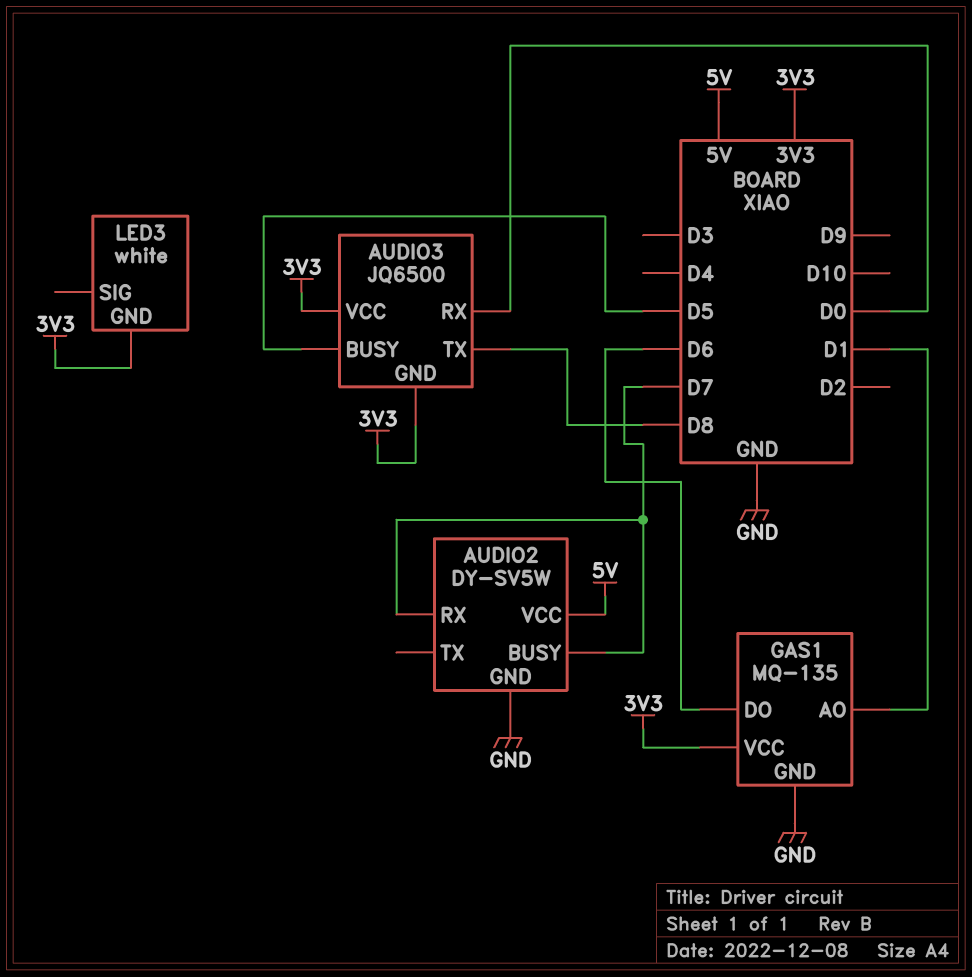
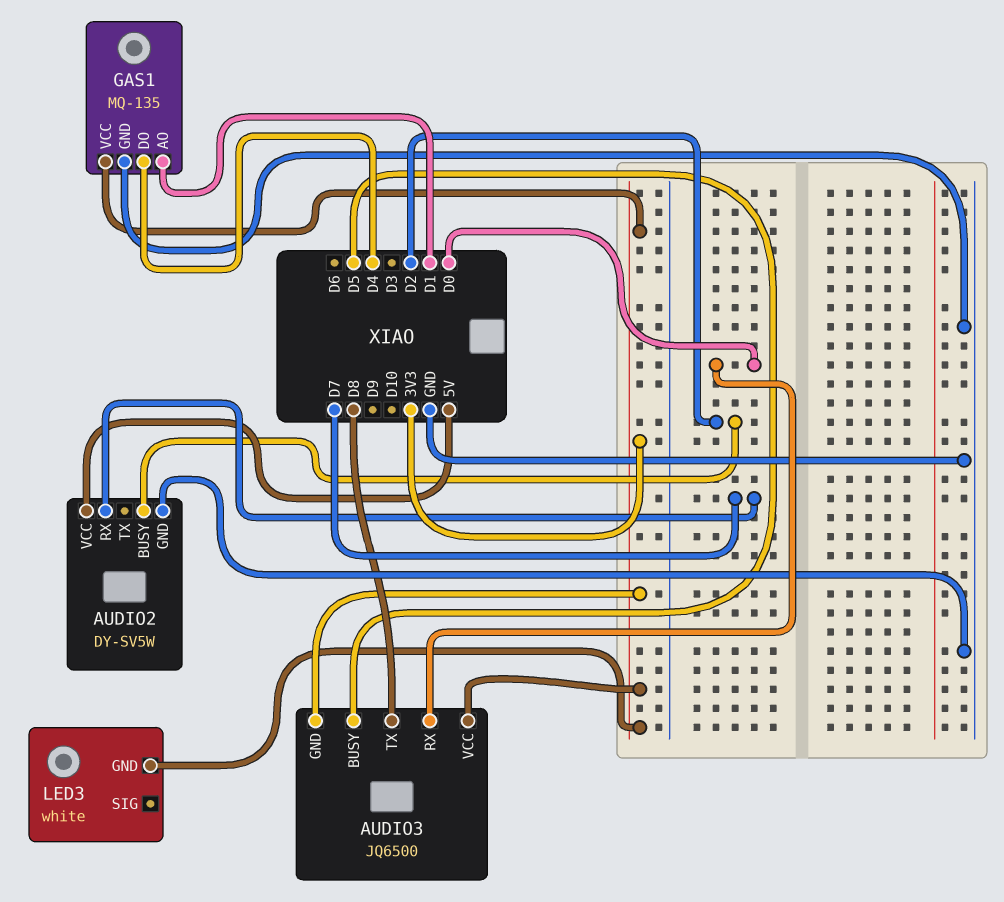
AUDIO2 pin BUSY: D7 -> D2
GAS1 pin DO: D6 -> D4

